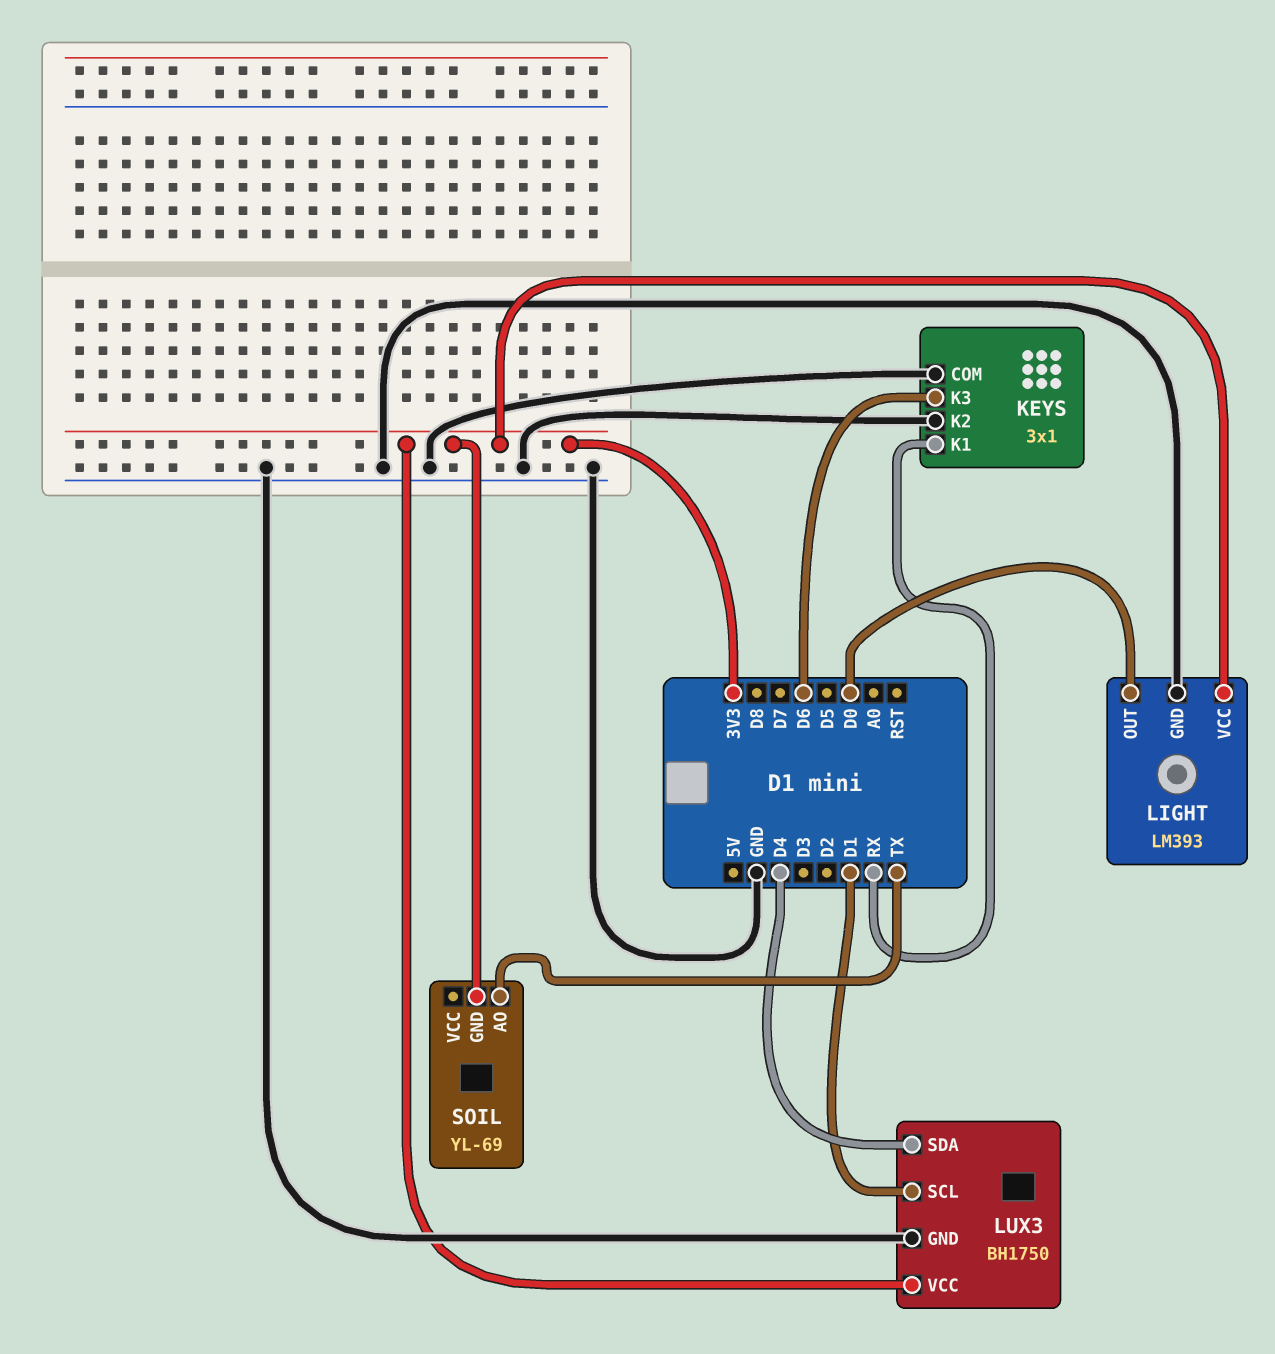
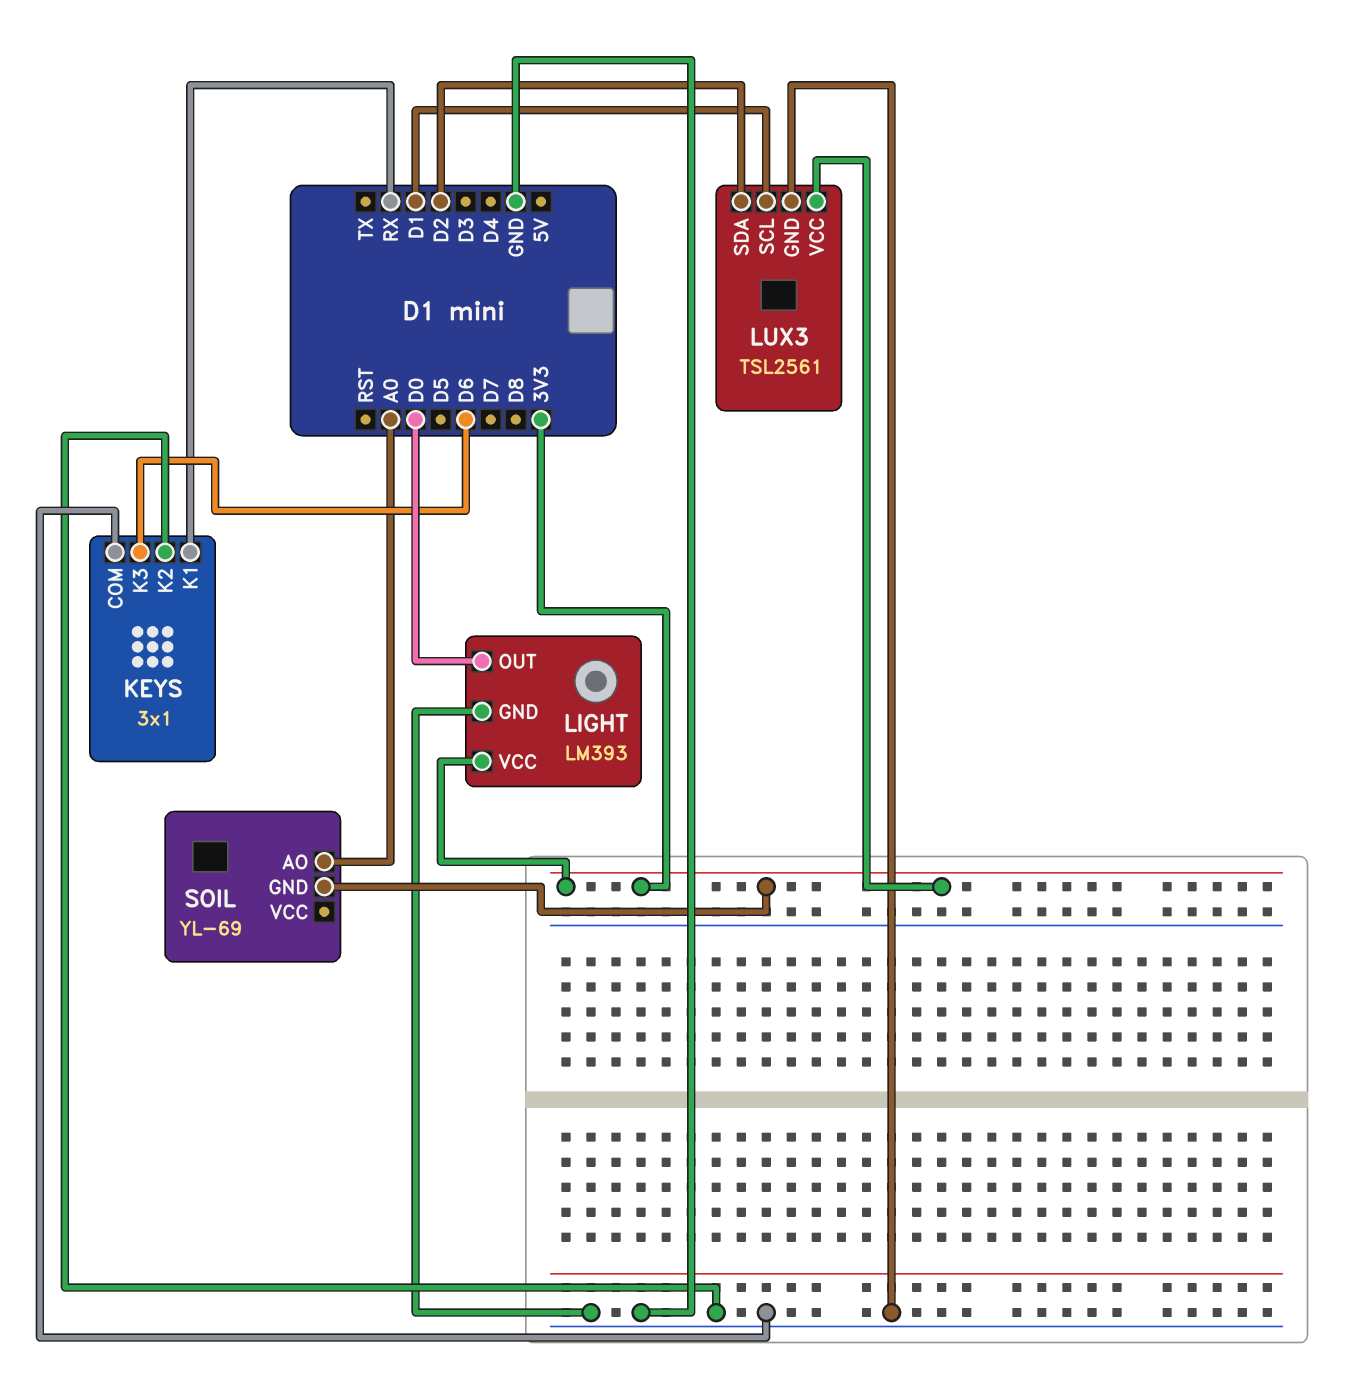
LUX3: BH1750 -> TSL2561
LUX3 pin SDA: D4 -> D2
SOIL pin AO: TX -> A0

